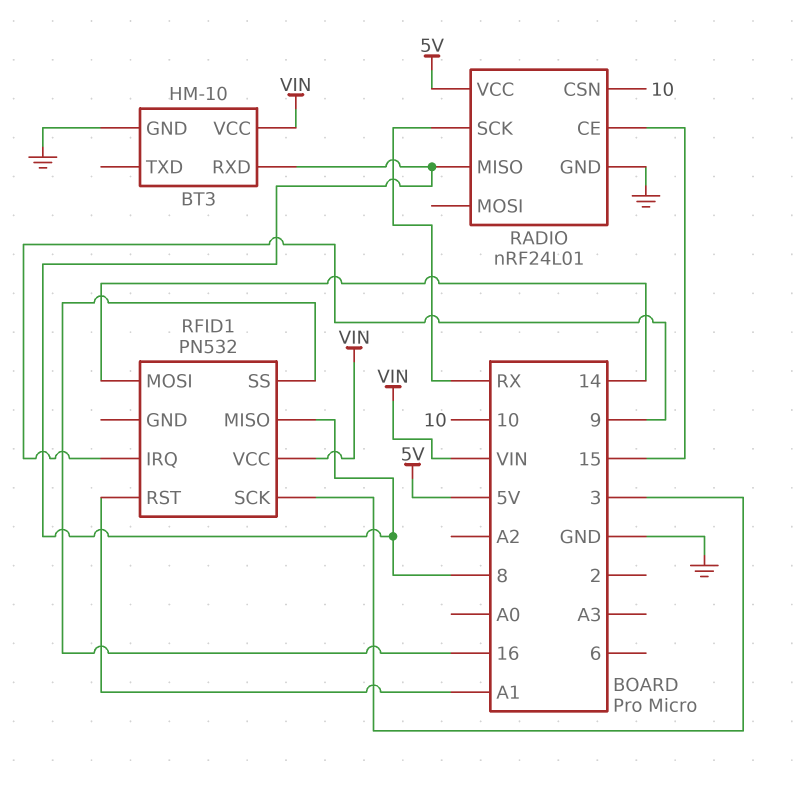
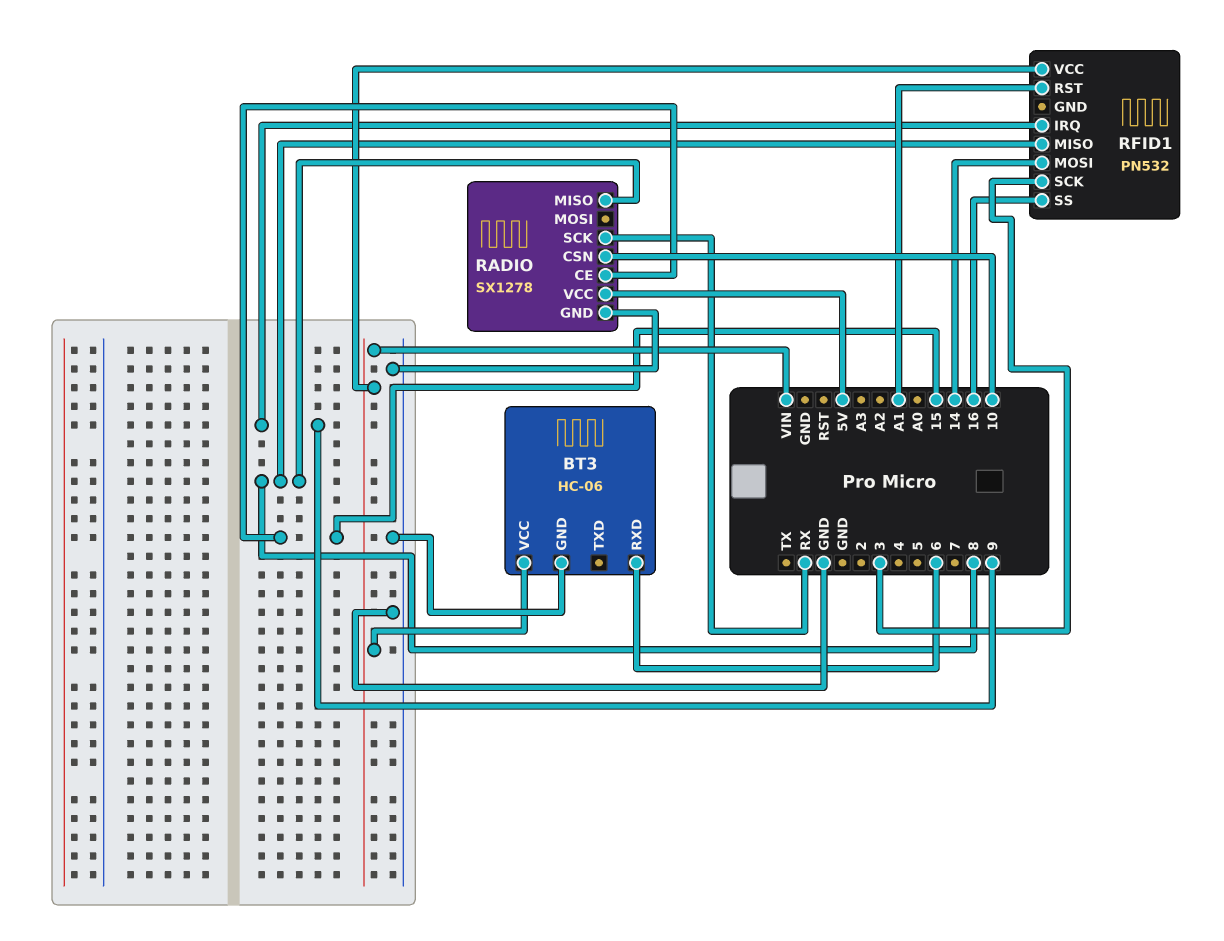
BT3: HM-10 -> HC-06
BT3 pin RXD: 8 -> 6
RADIO: nRF24L01 -> SX1278

